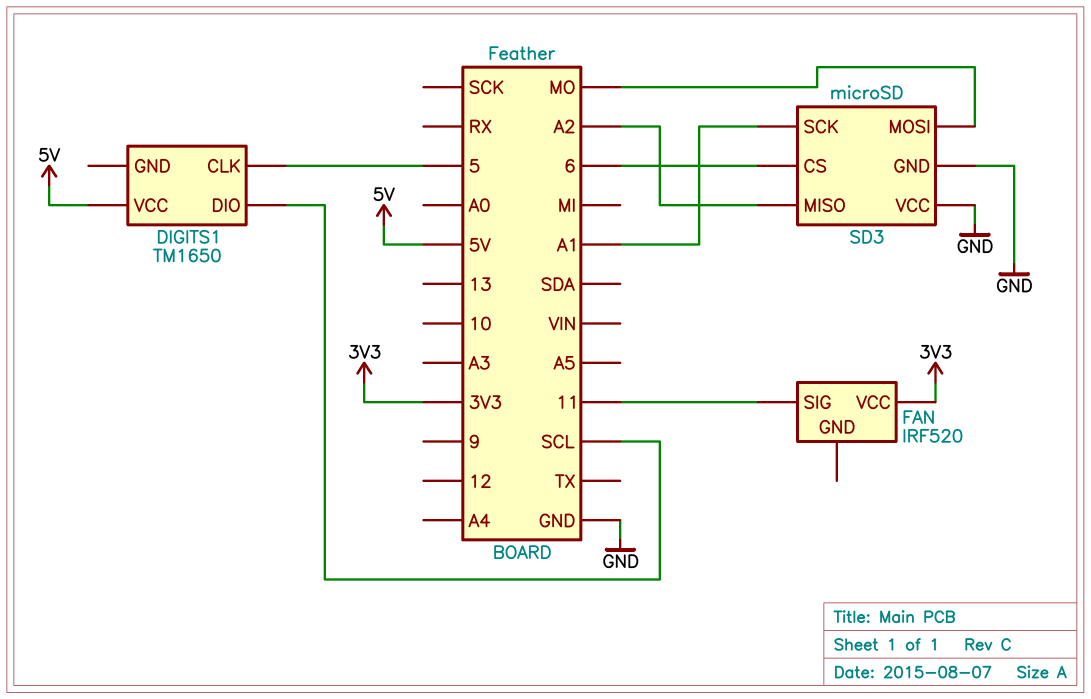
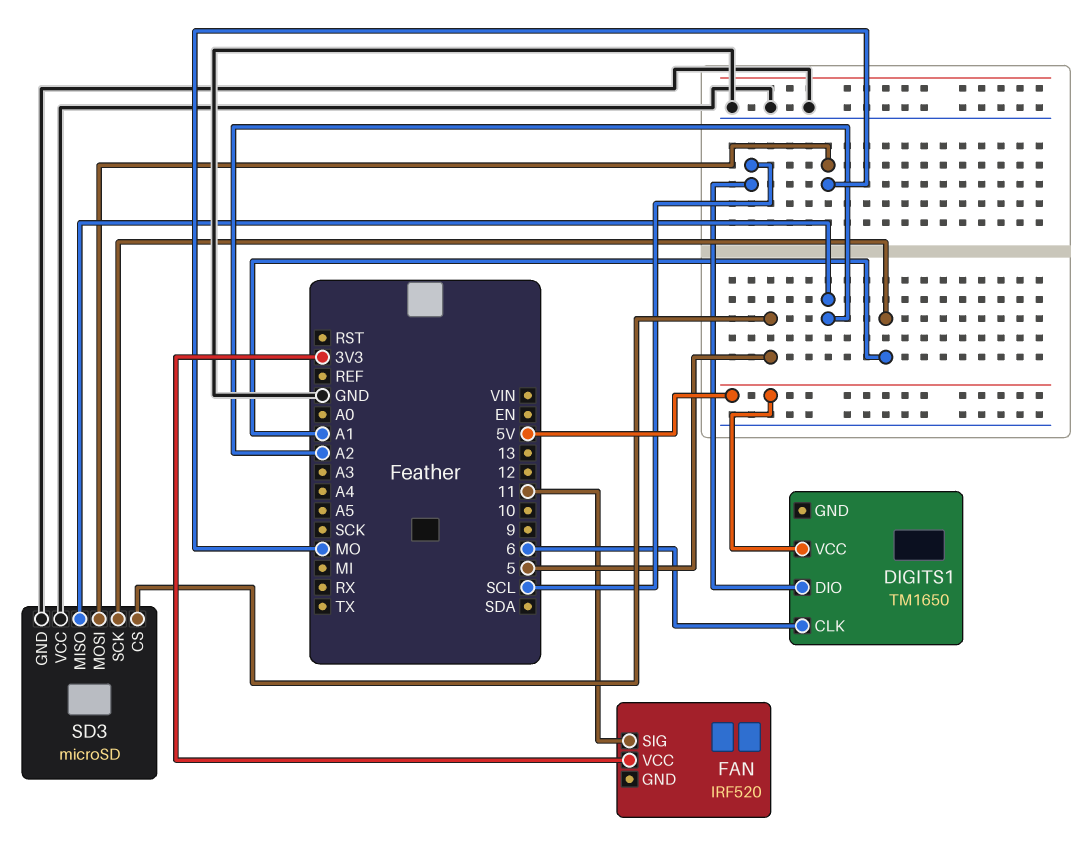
DIGITS1 pin CLK: 5 -> 6
SD3 pin CS: 6 -> 5

